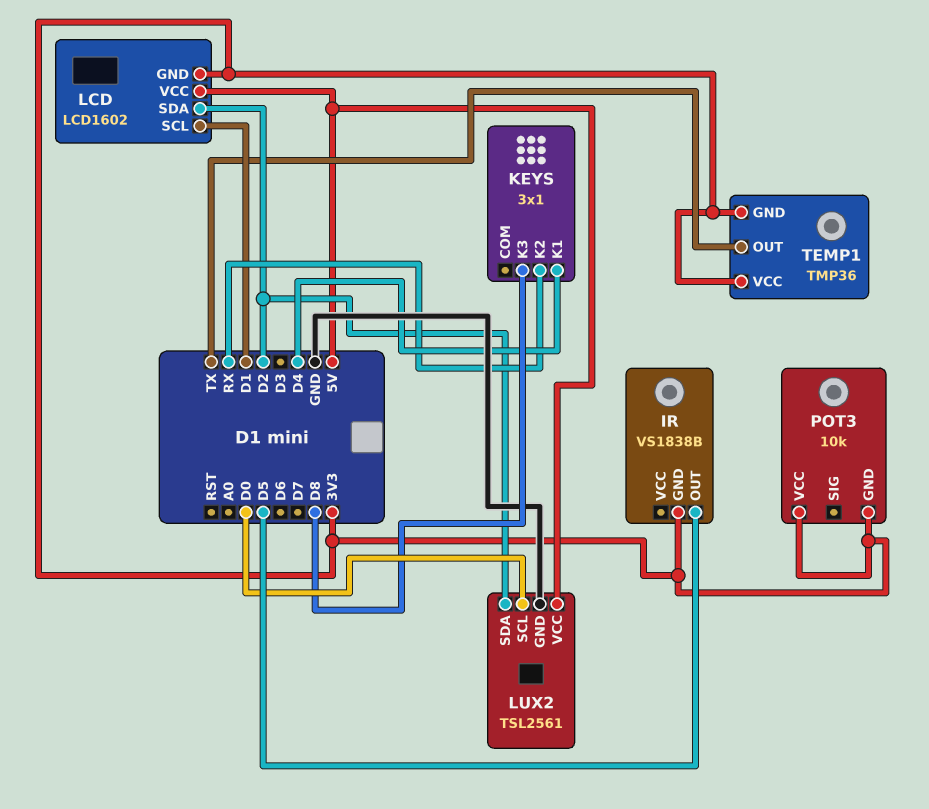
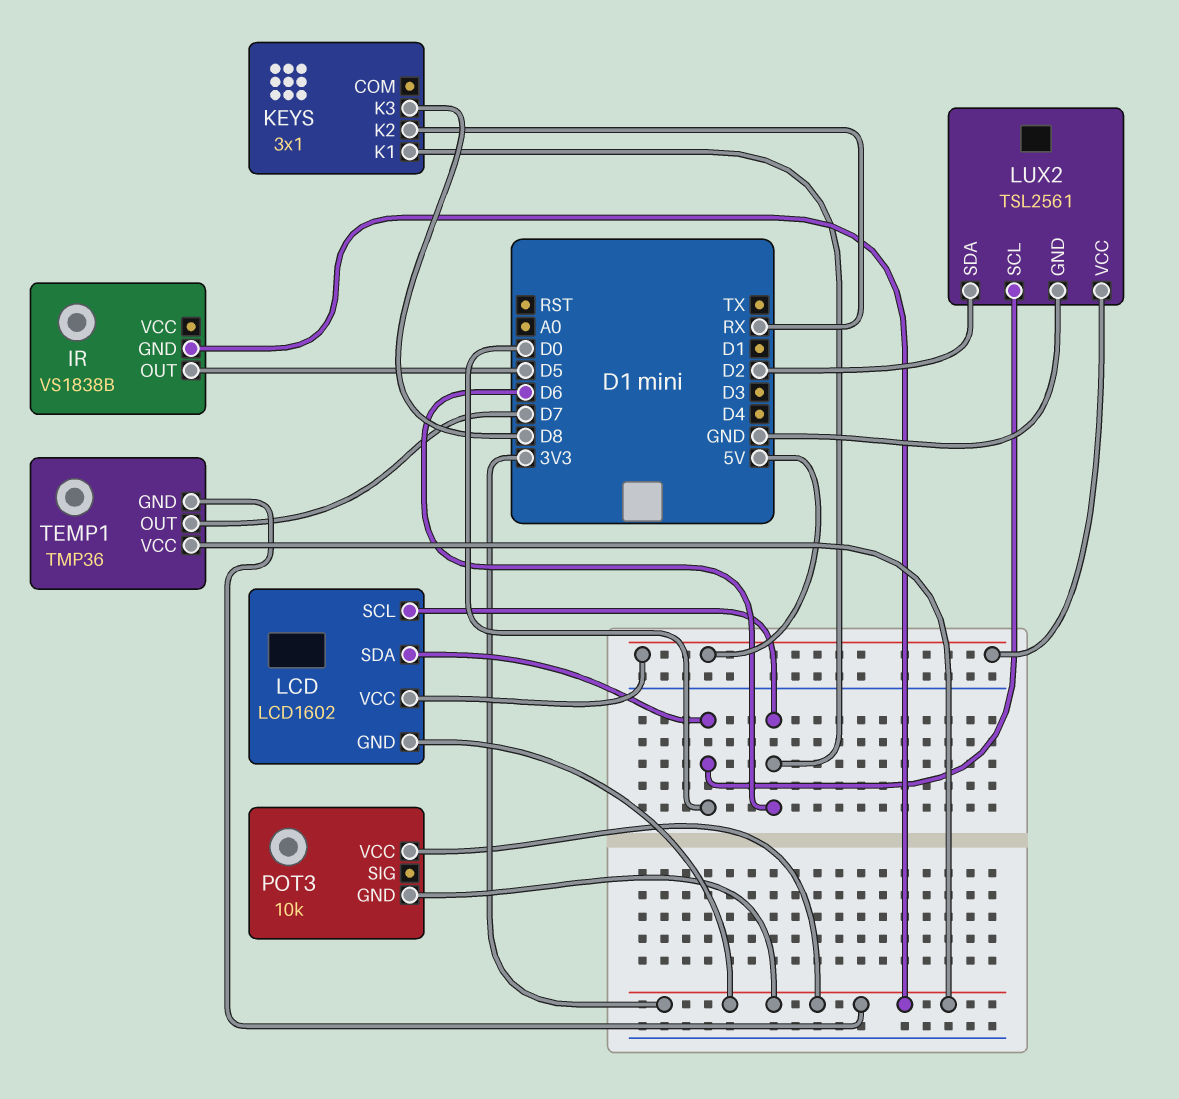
KEYS pin K1: D4 -> D6
LCD pin SCL: D1 -> D6
LCD pin SDA: D2 -> D0
TEMP1 pin OUT: TX -> D7

